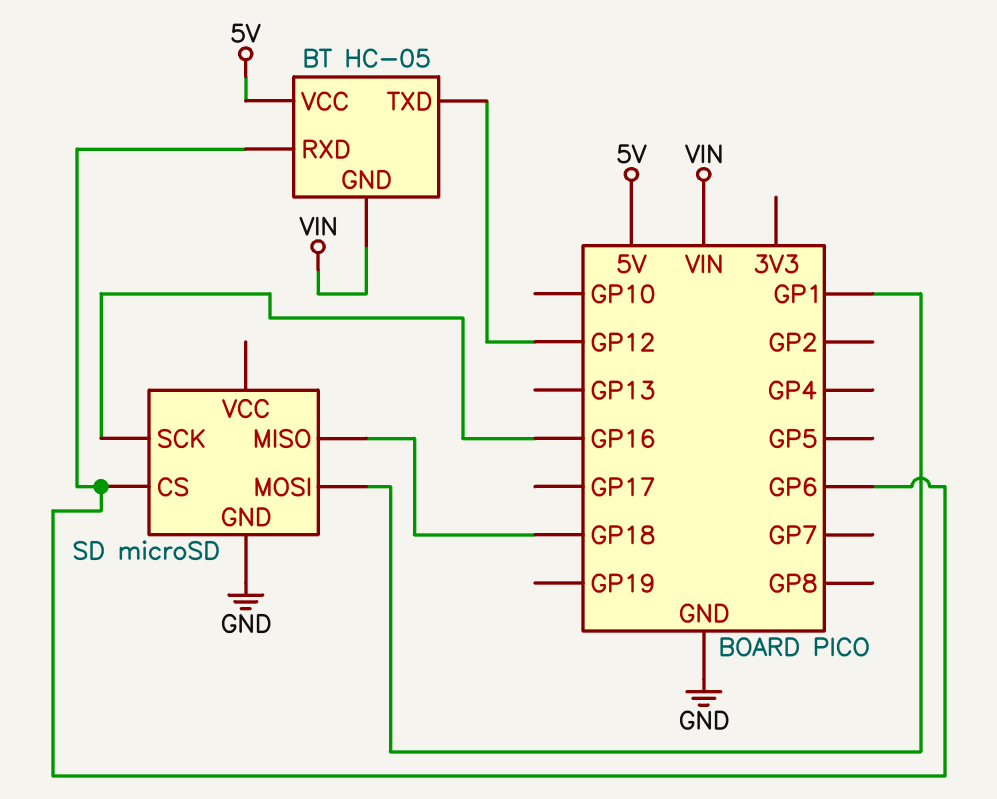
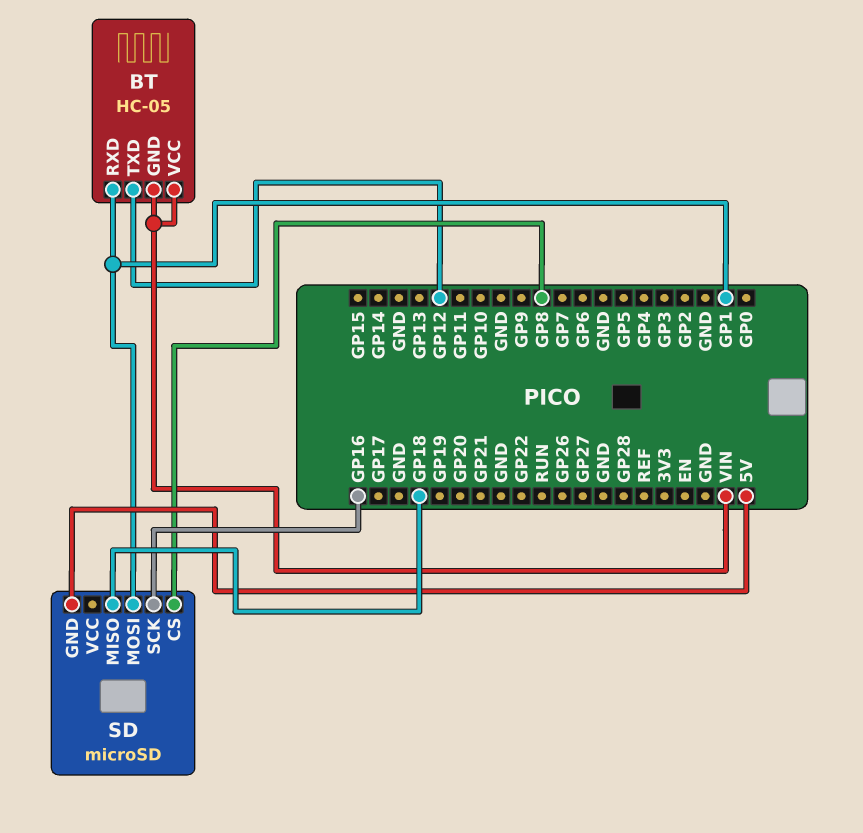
BT pin RXD: GP6 -> GP1
BT pin VCC: 5V -> VIN
SD pin CS: GP6 -> GP8
SD pin GND: GND -> 5V

